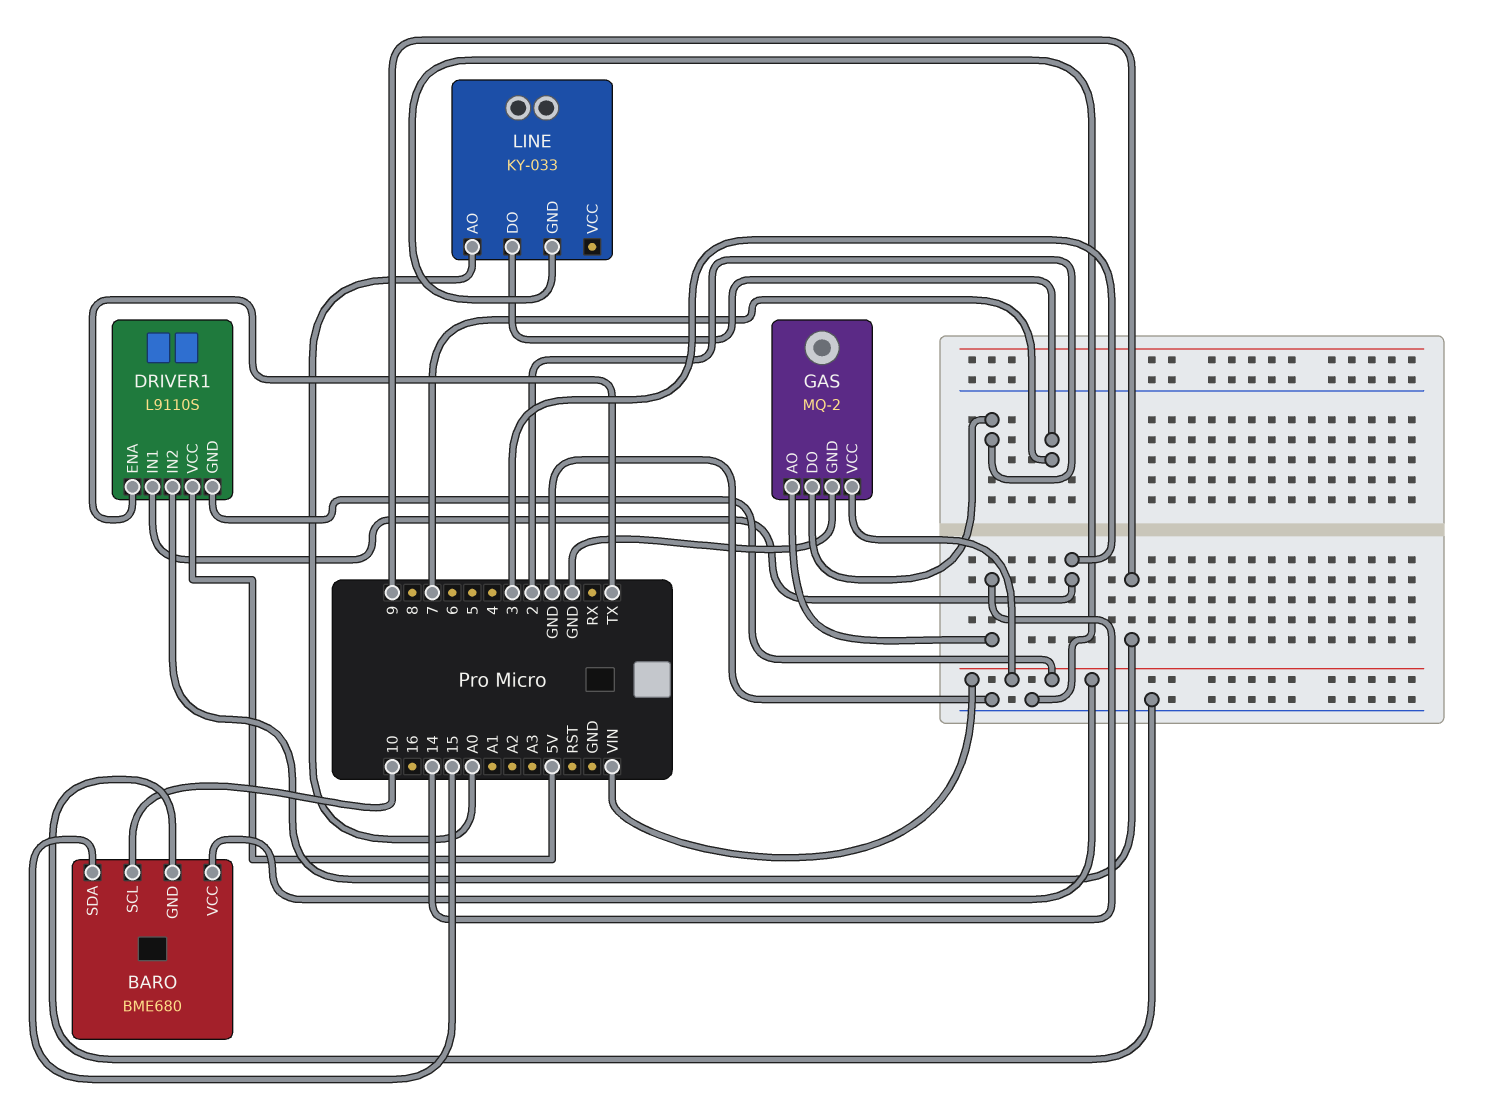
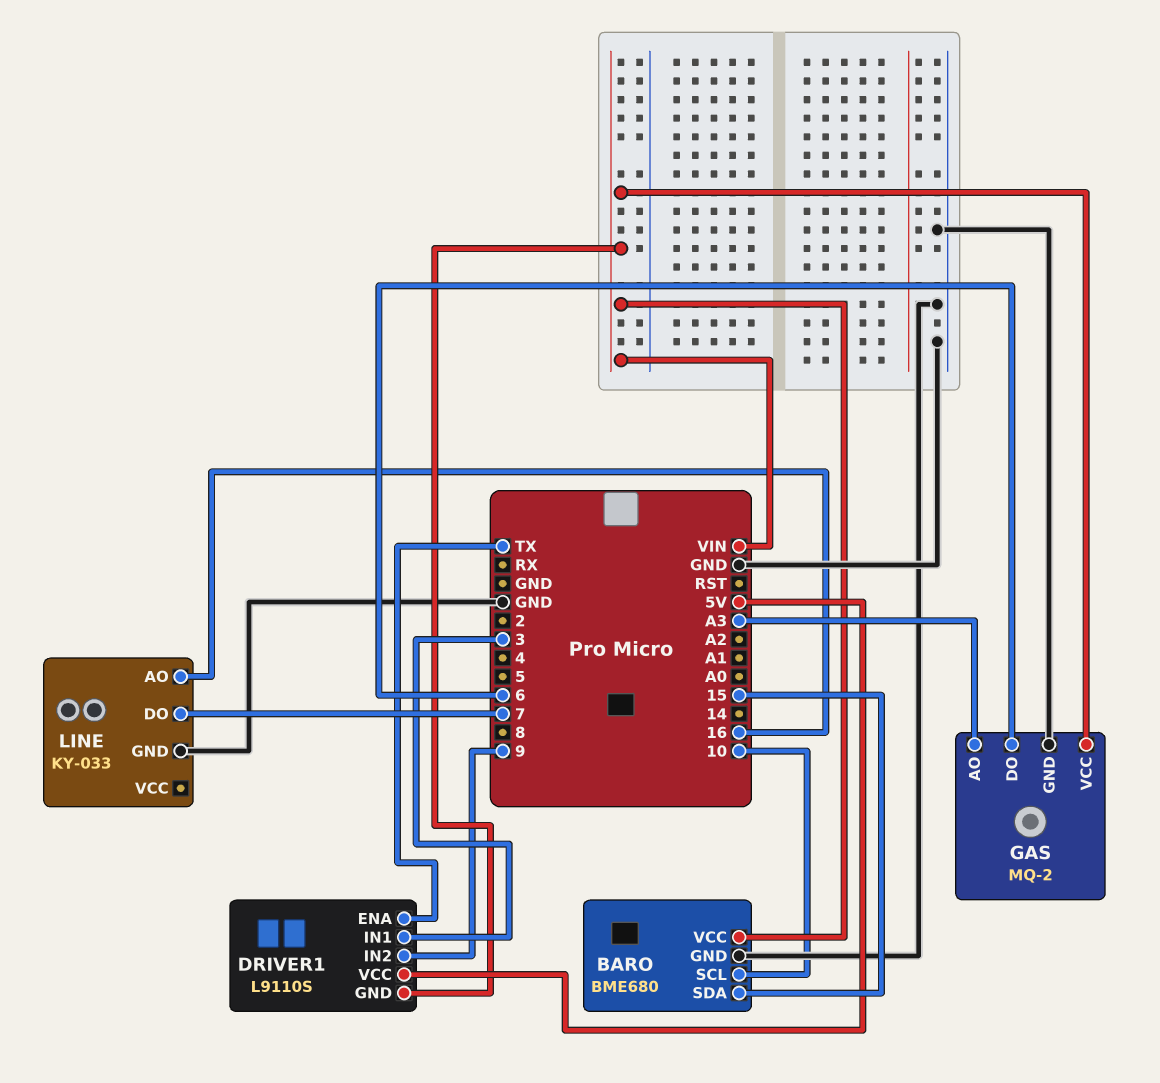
GAS pin AO: 14 -> A3
GAS pin DO: 2 -> 6
LINE pin AO: A0 -> 16

